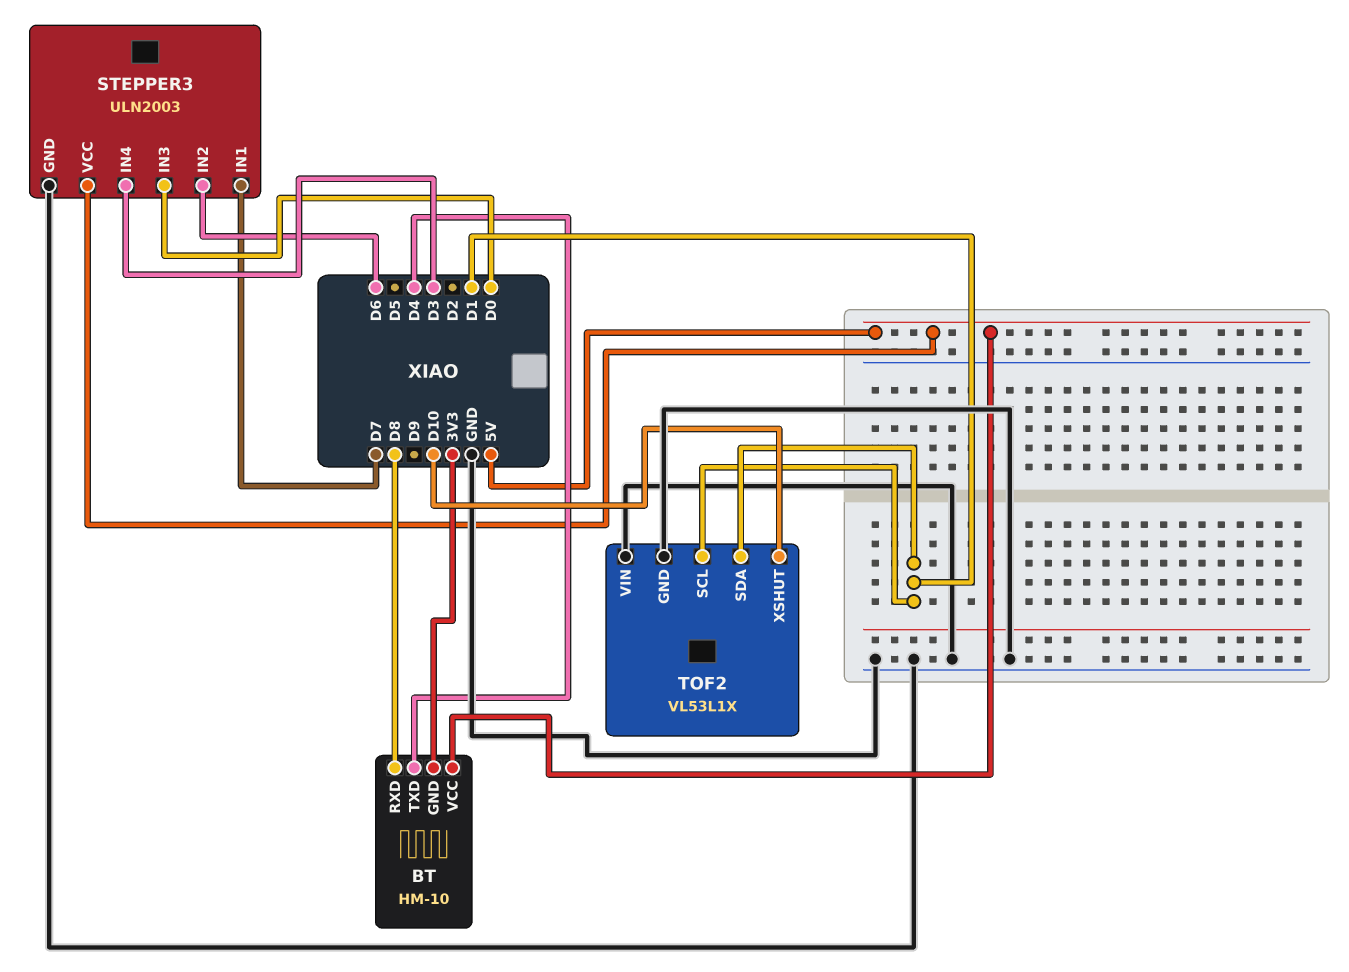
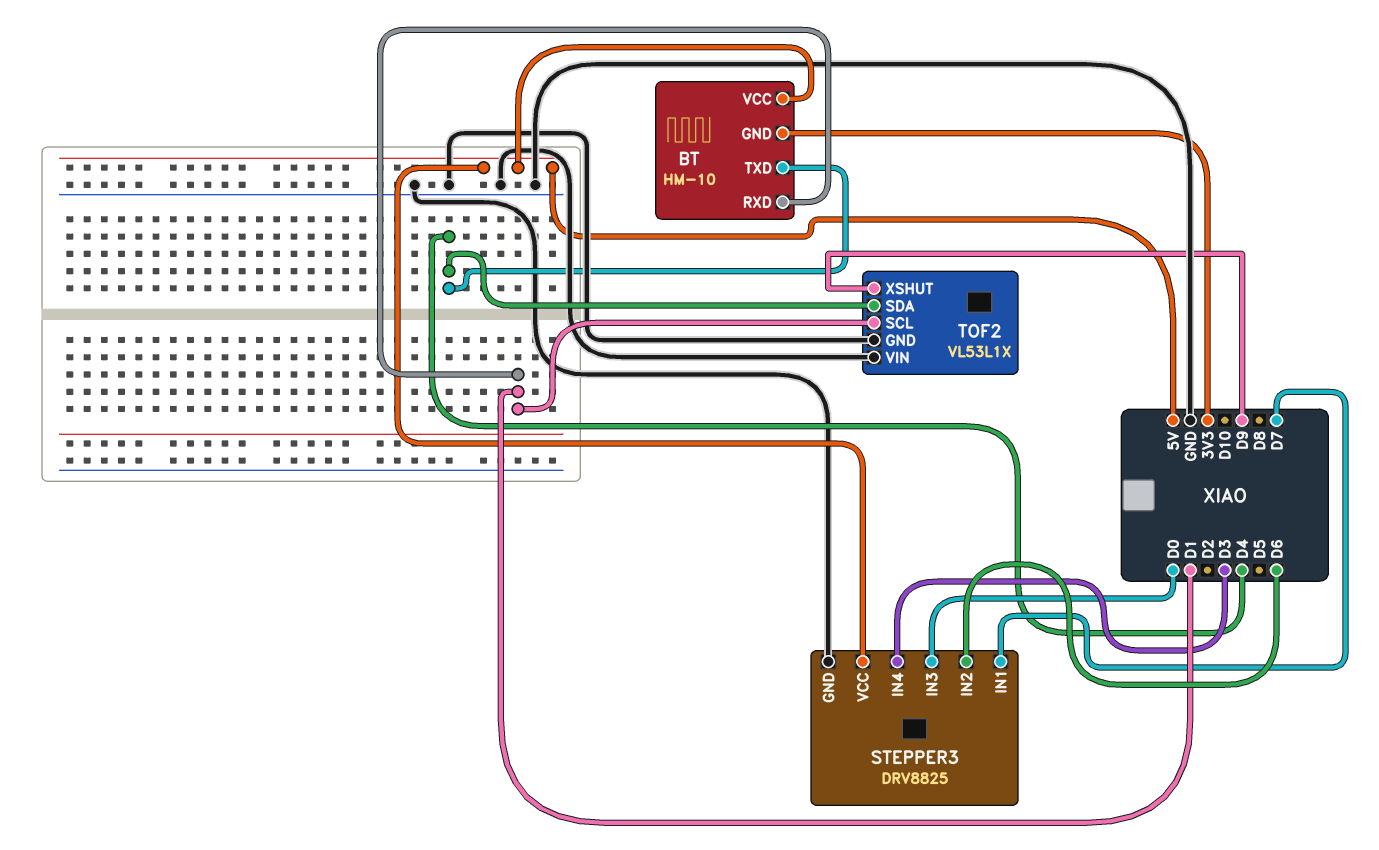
BT pin RXD: D8 -> D1
STEPPER3: ULN2003 -> DRV8825
TOF2 pin SDA: D1 -> D4
TOF2 pin XSHUT: D10 -> D9

